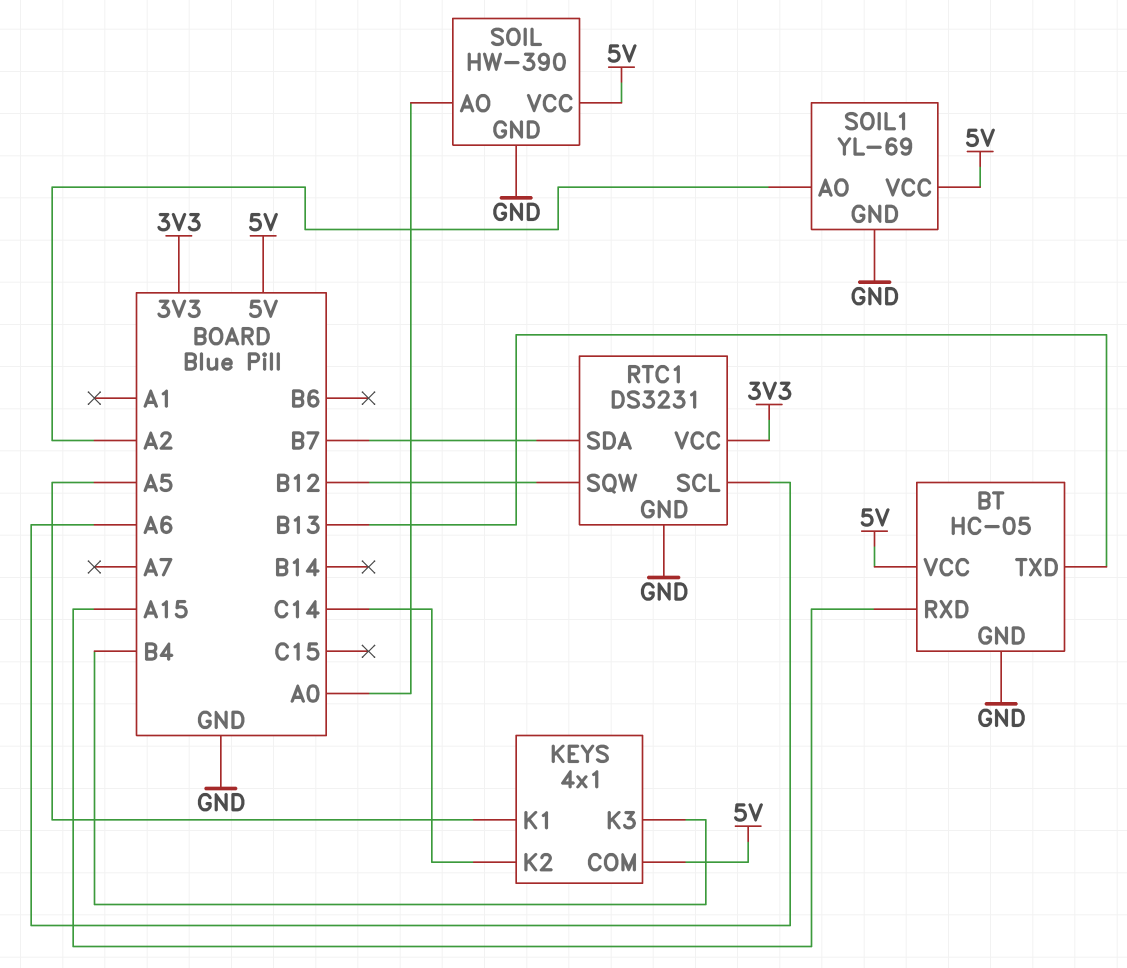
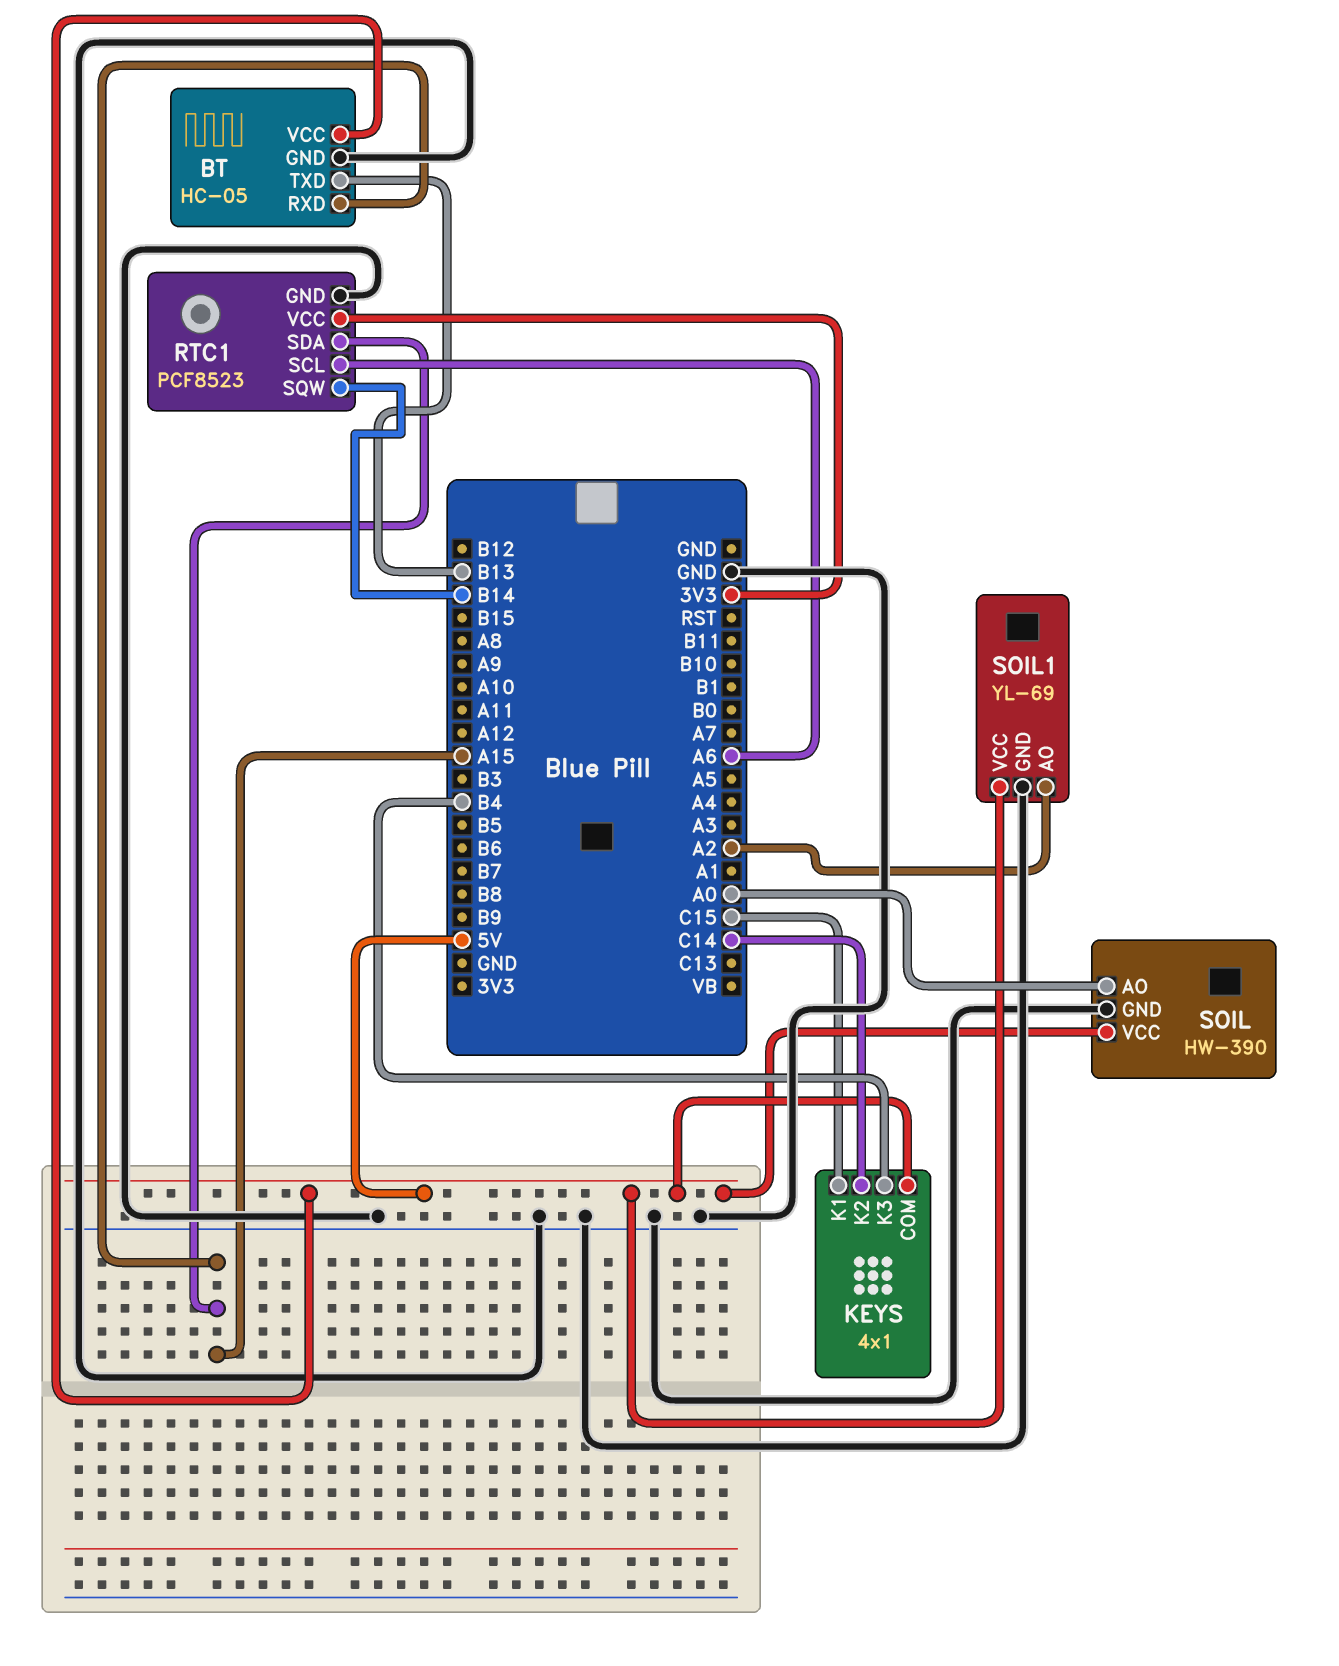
KEYS pin K1: A5 -> C15
RTC1: DS3231 -> PCF8523
RTC1 pin SDA: B7 -> A15
RTC1 pin SQW: B12 -> B14

